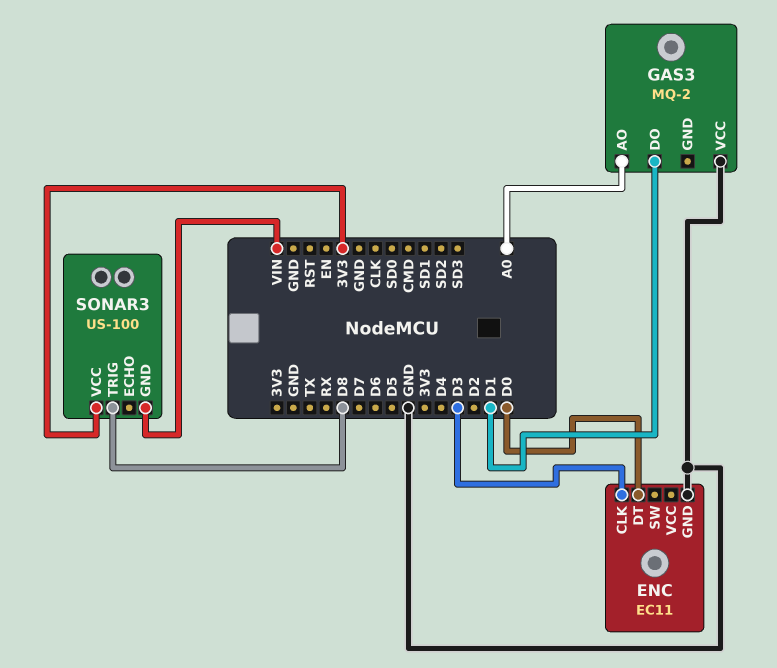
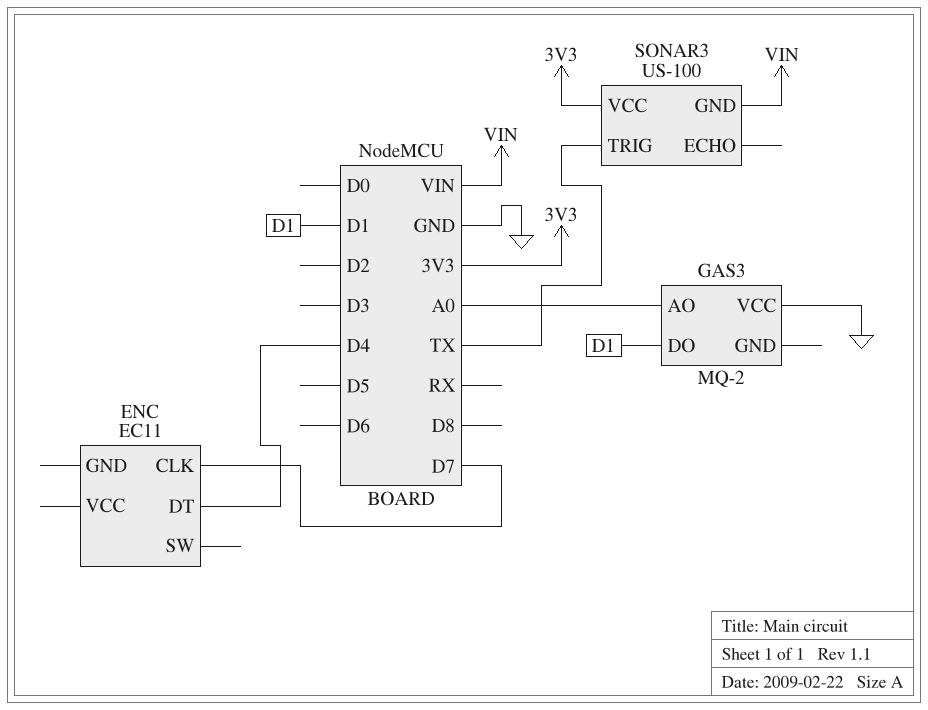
ENC pin CLK: D3 -> D7
ENC pin DT: D0 -> D4
ENC pin GND: GND -> none
SONAR3 pin TRIG: D8 -> TX

